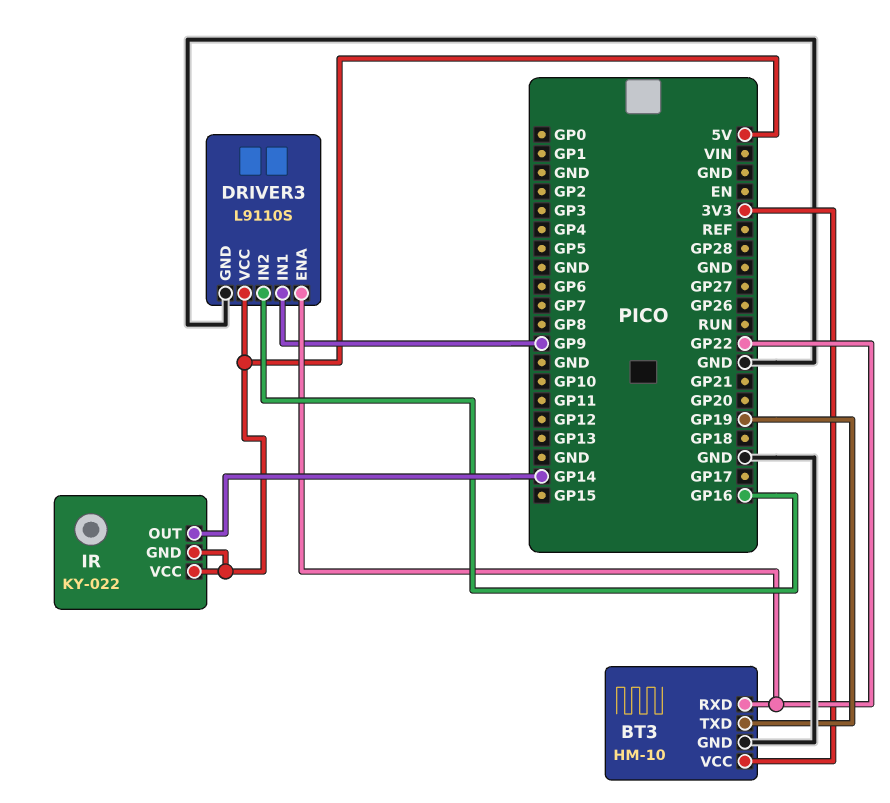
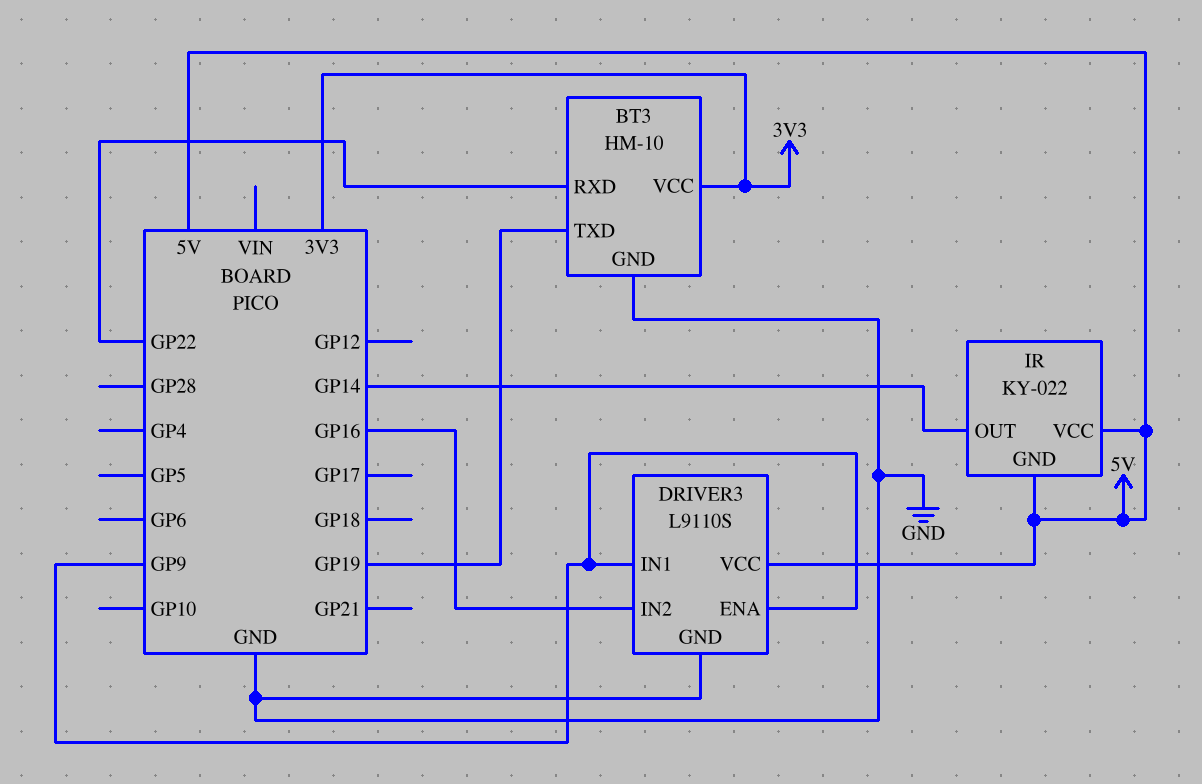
DRIVER3 pin ENA: GP22 -> GP9

